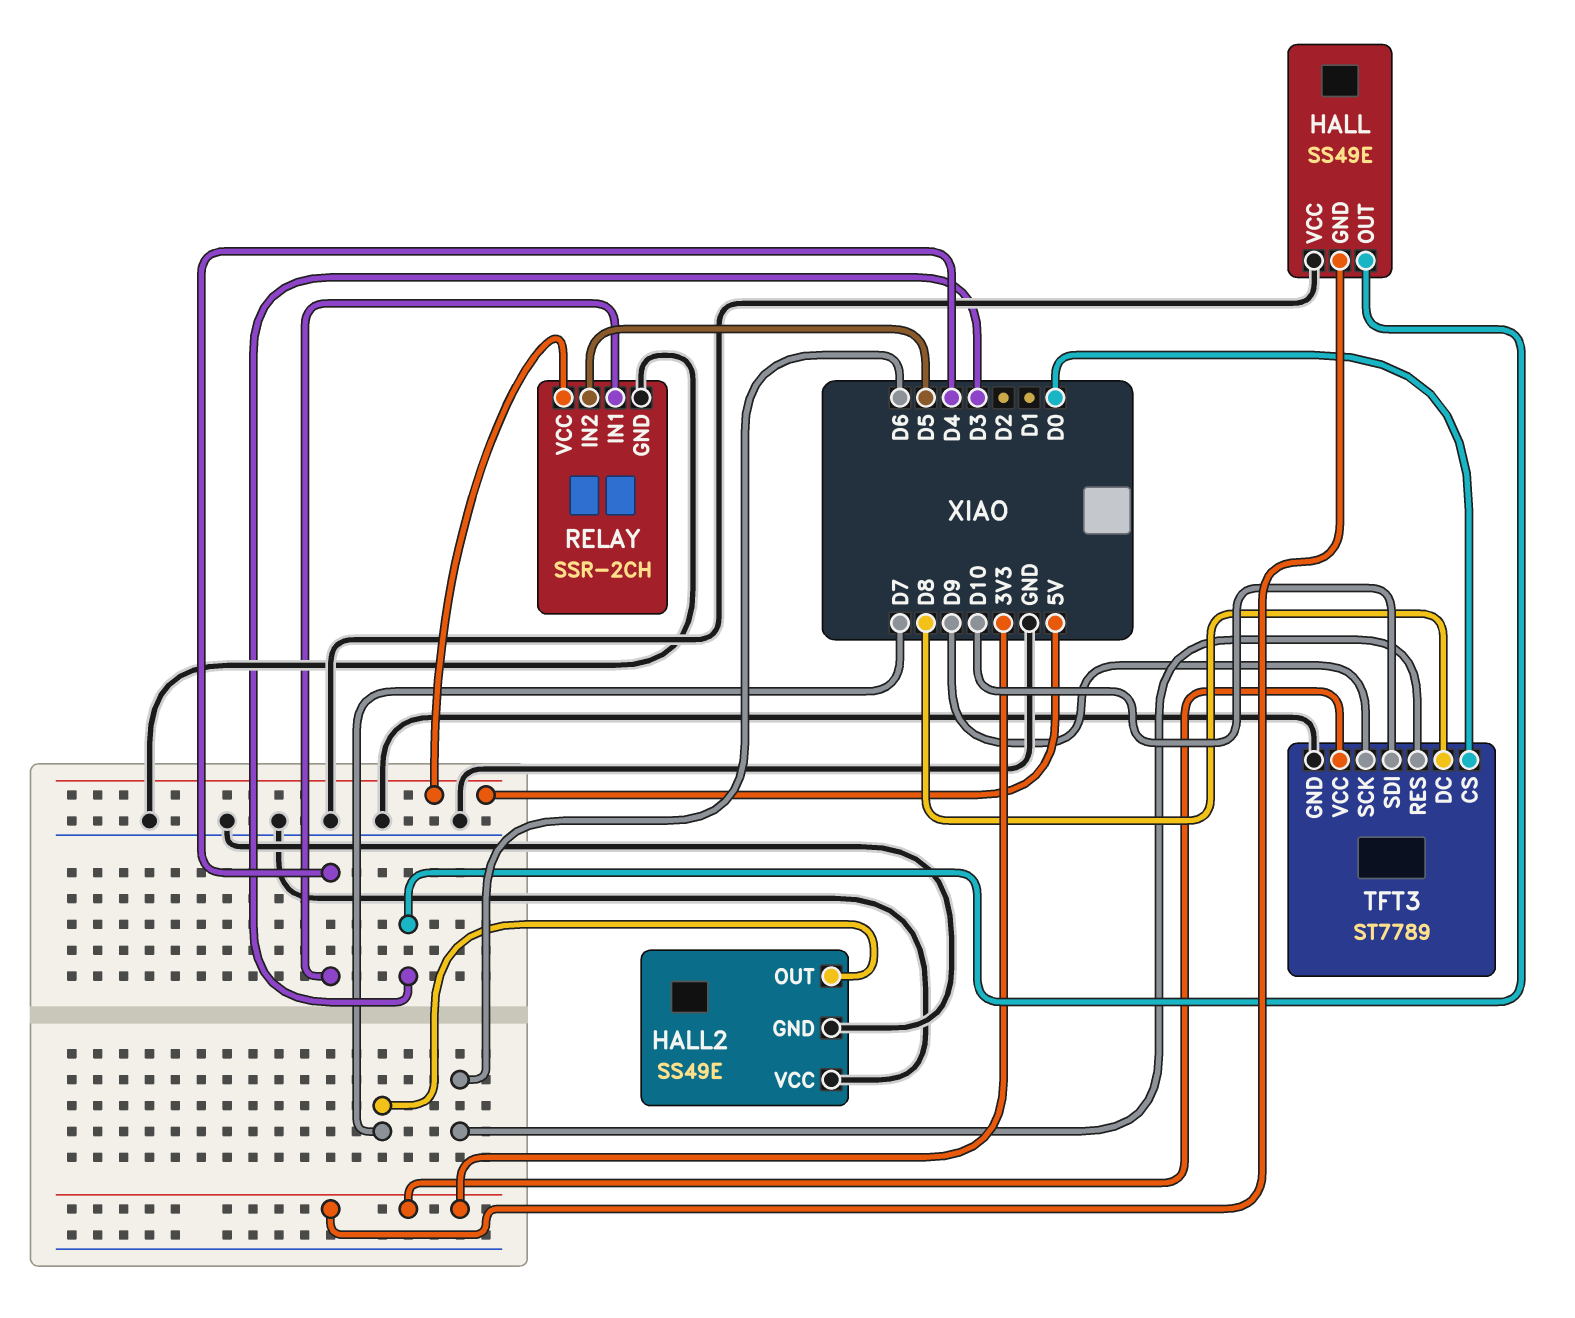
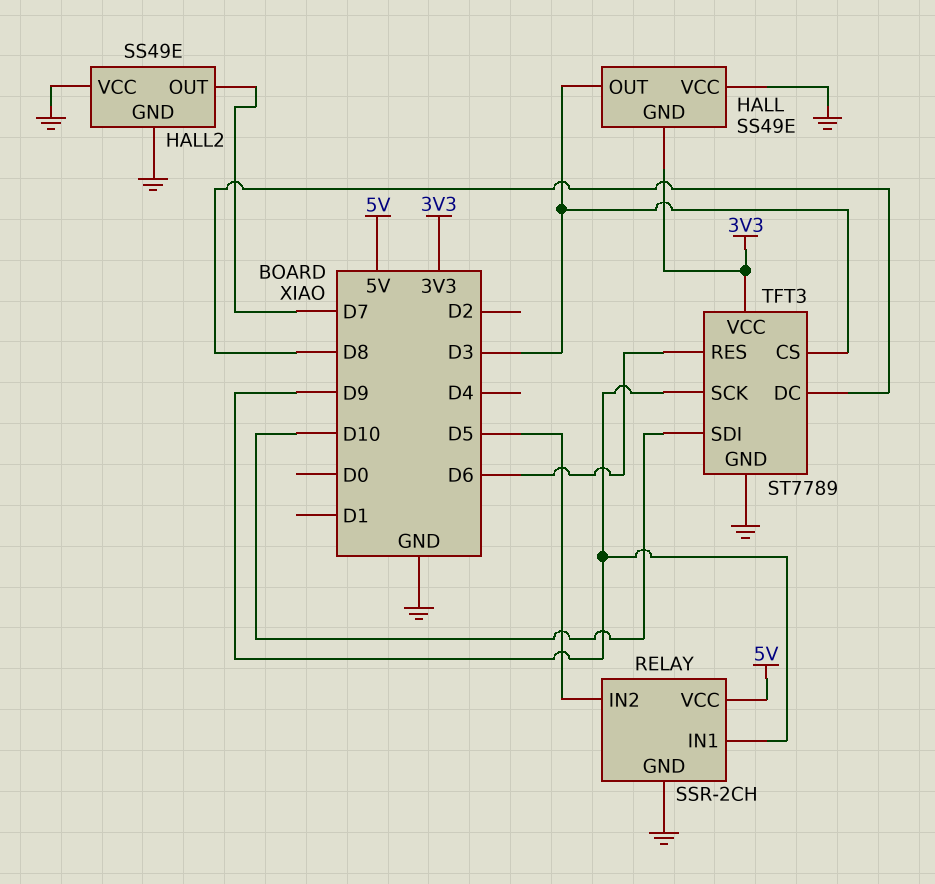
RELAY pin IN1: D4 -> D9
TFT3 pin CS: D0 -> D3

